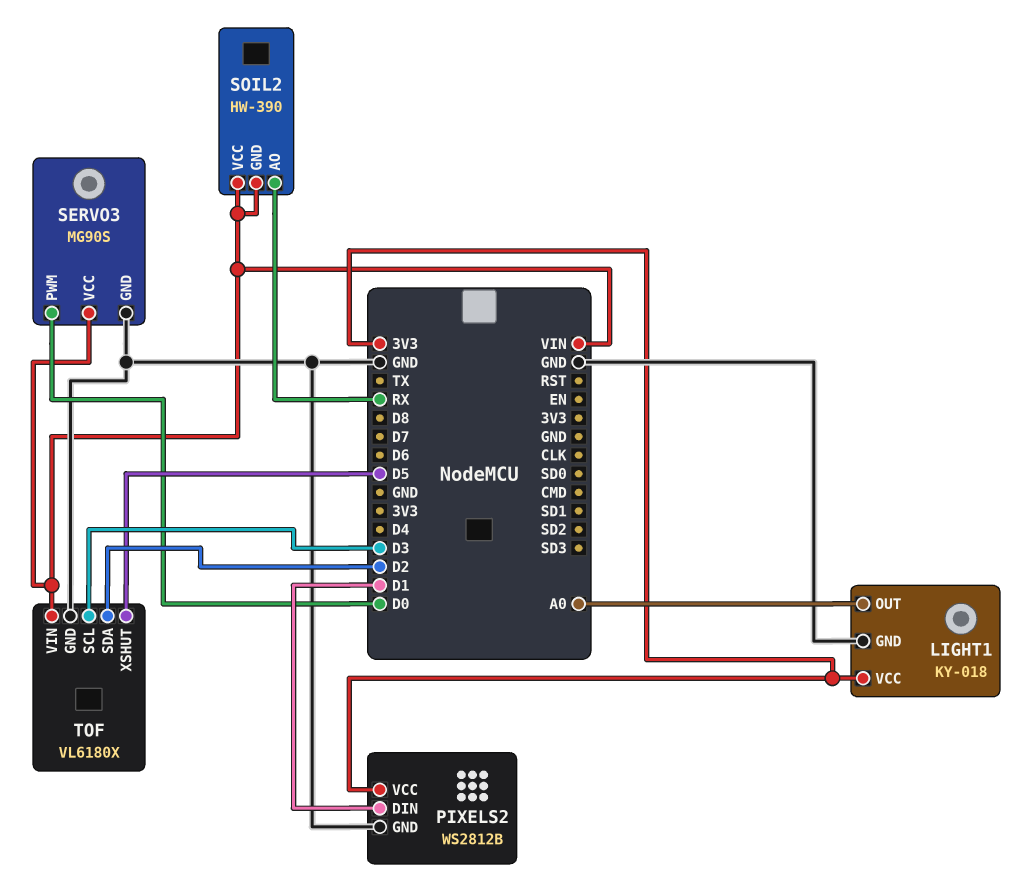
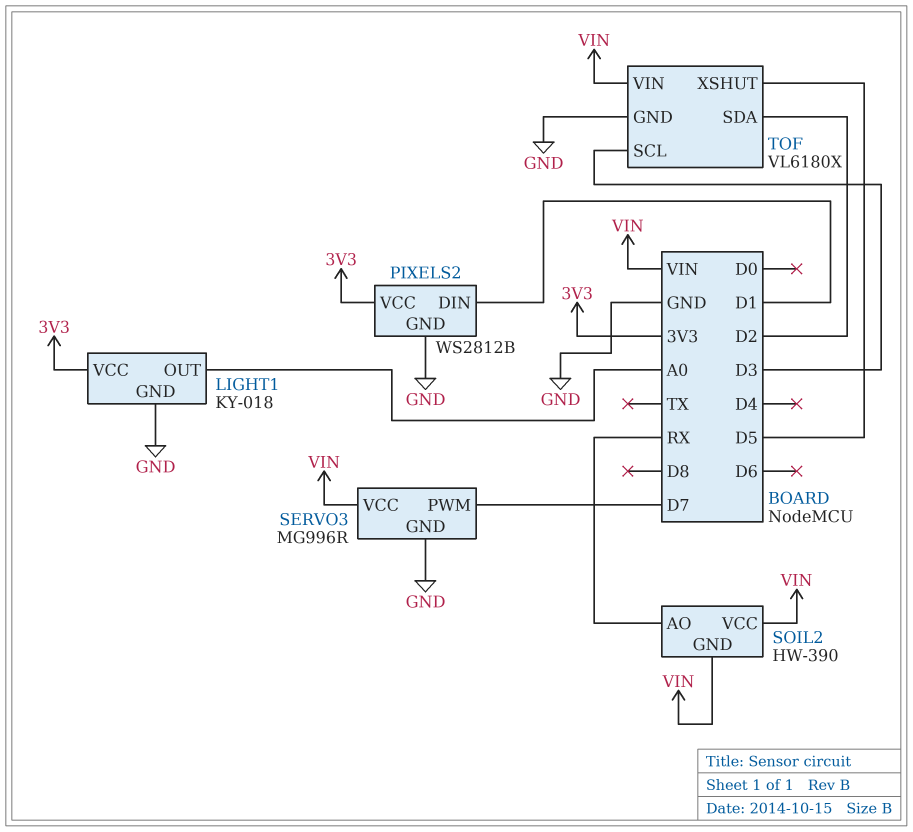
SERVO3: MG90S -> MG996R
SERVO3 pin PWM: D0 -> D7

